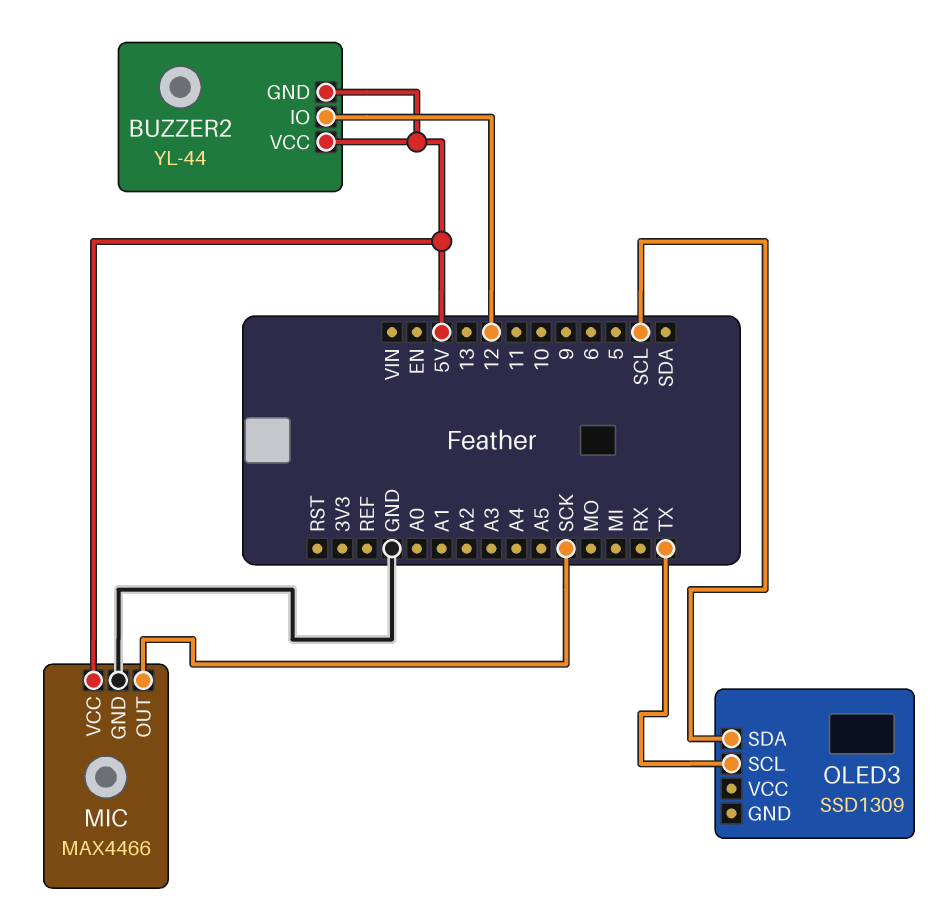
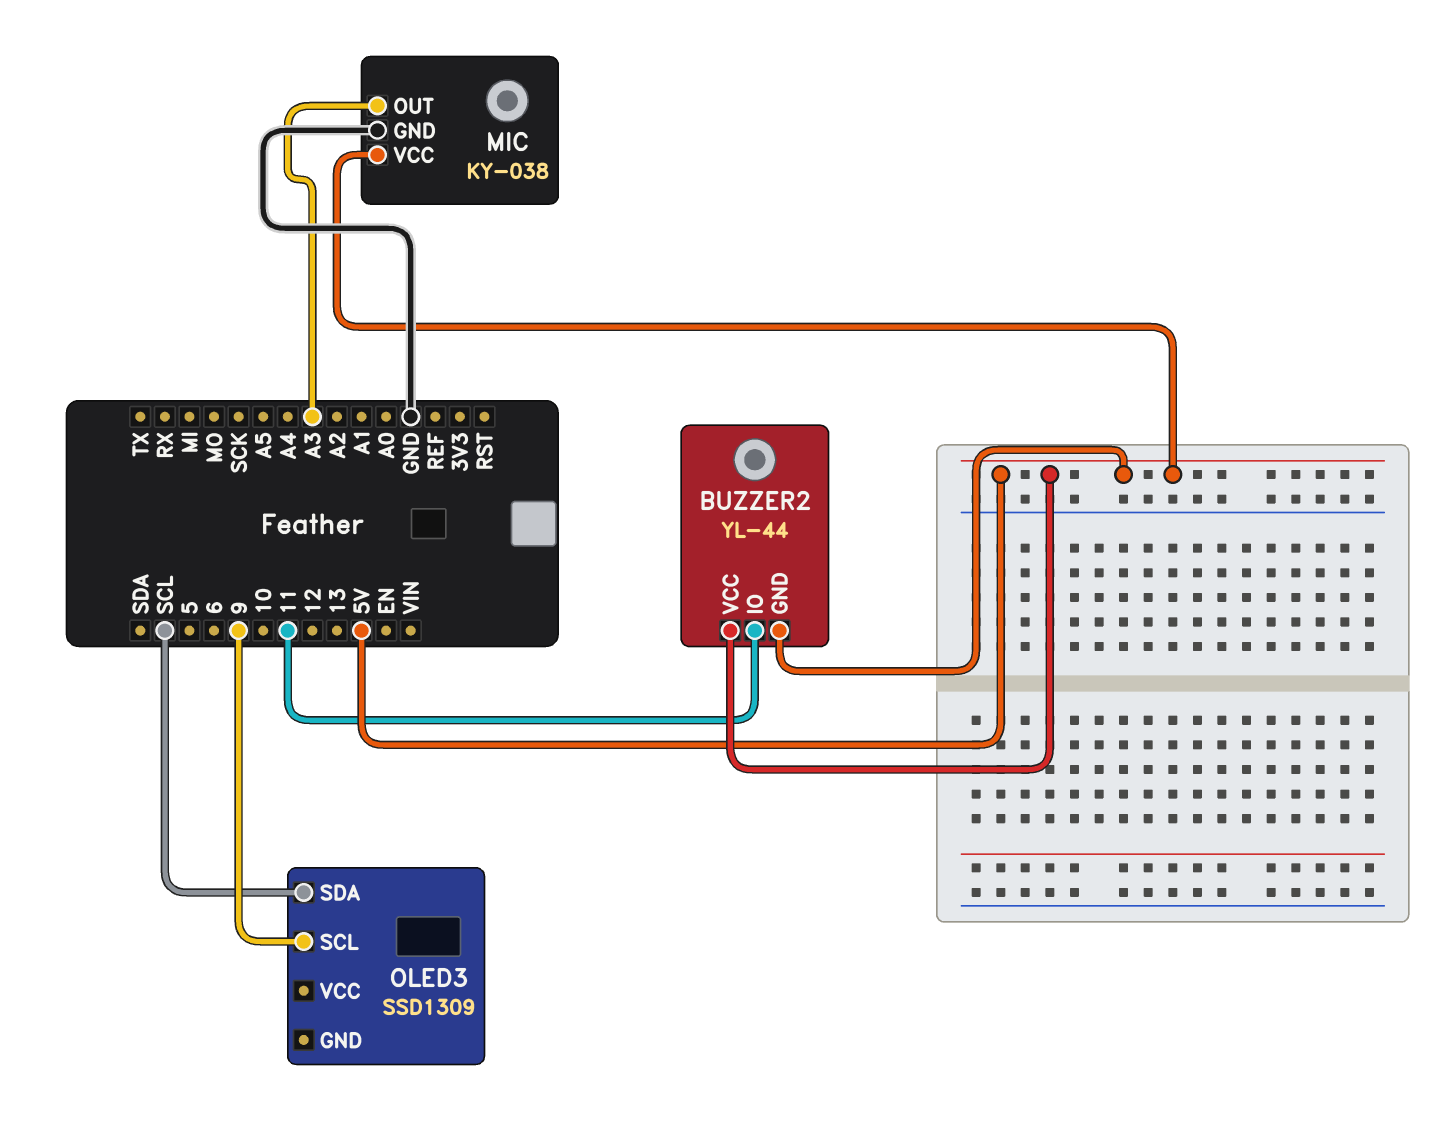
BUZZER2 pin IO: 12 -> 11
MIC: MAX4466 -> KY-038
MIC pin OUT: SCK -> A3
OLED3 pin SCL: TX -> 9

